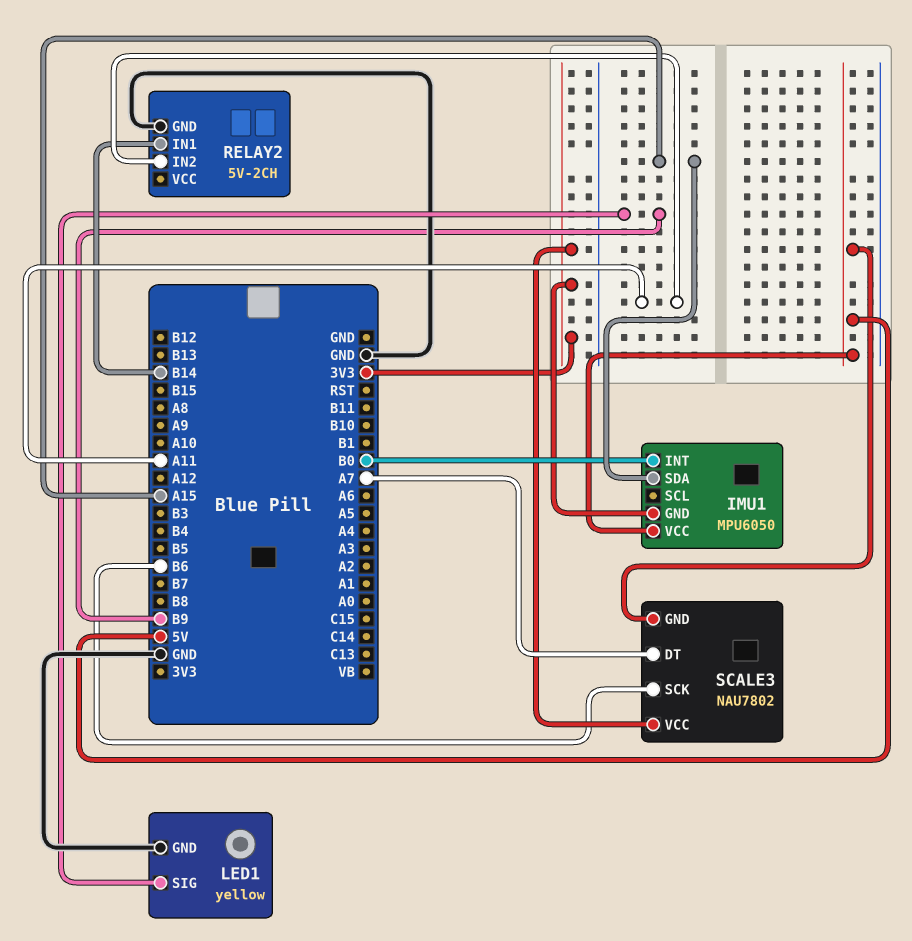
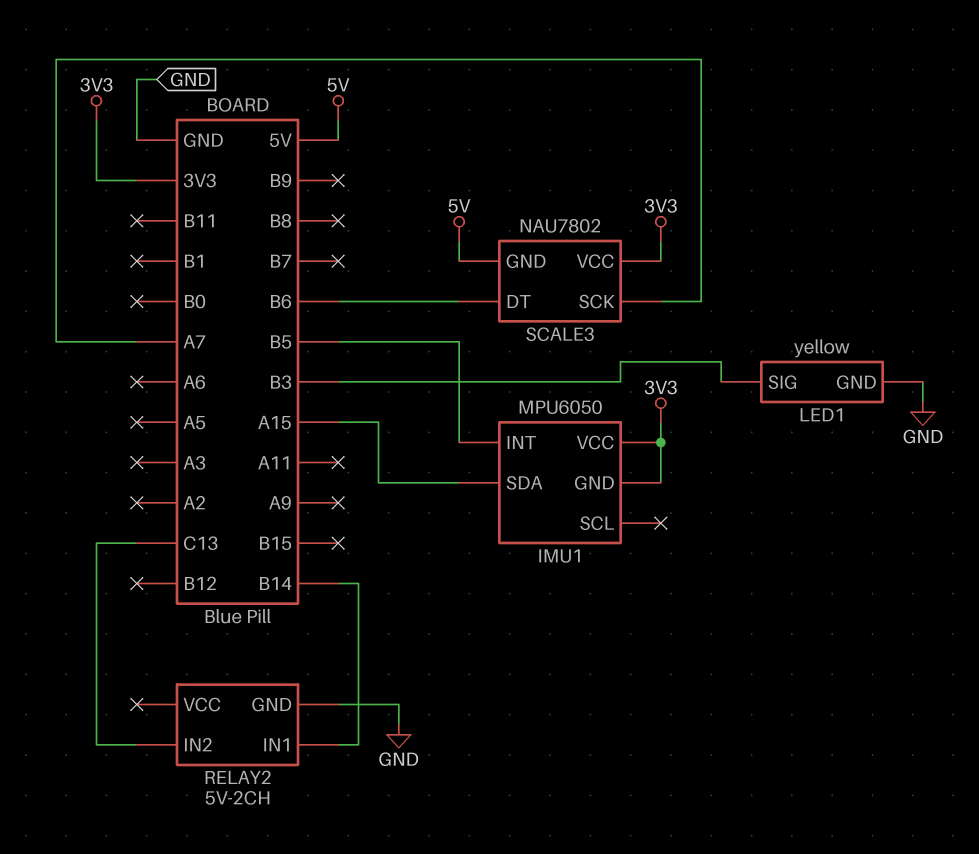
IMU1 pin INT: B0 -> B5
IMU1 pin VCC: 5V -> 3V3
LED1 pin SIG: B9 -> B3
RELAY2 pin IN2: A11 -> C13
SCALE3 pin DT: A7 -> B6
SCALE3 pin SCK: B6 -> A7

